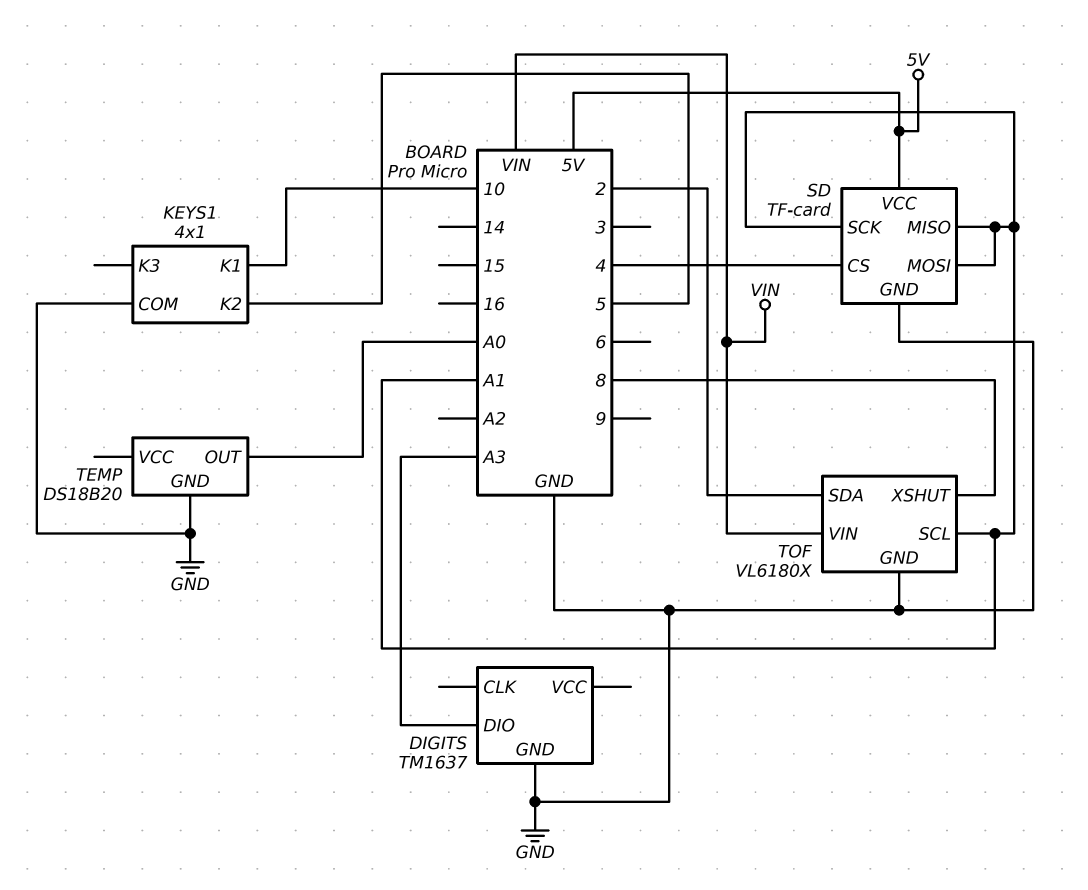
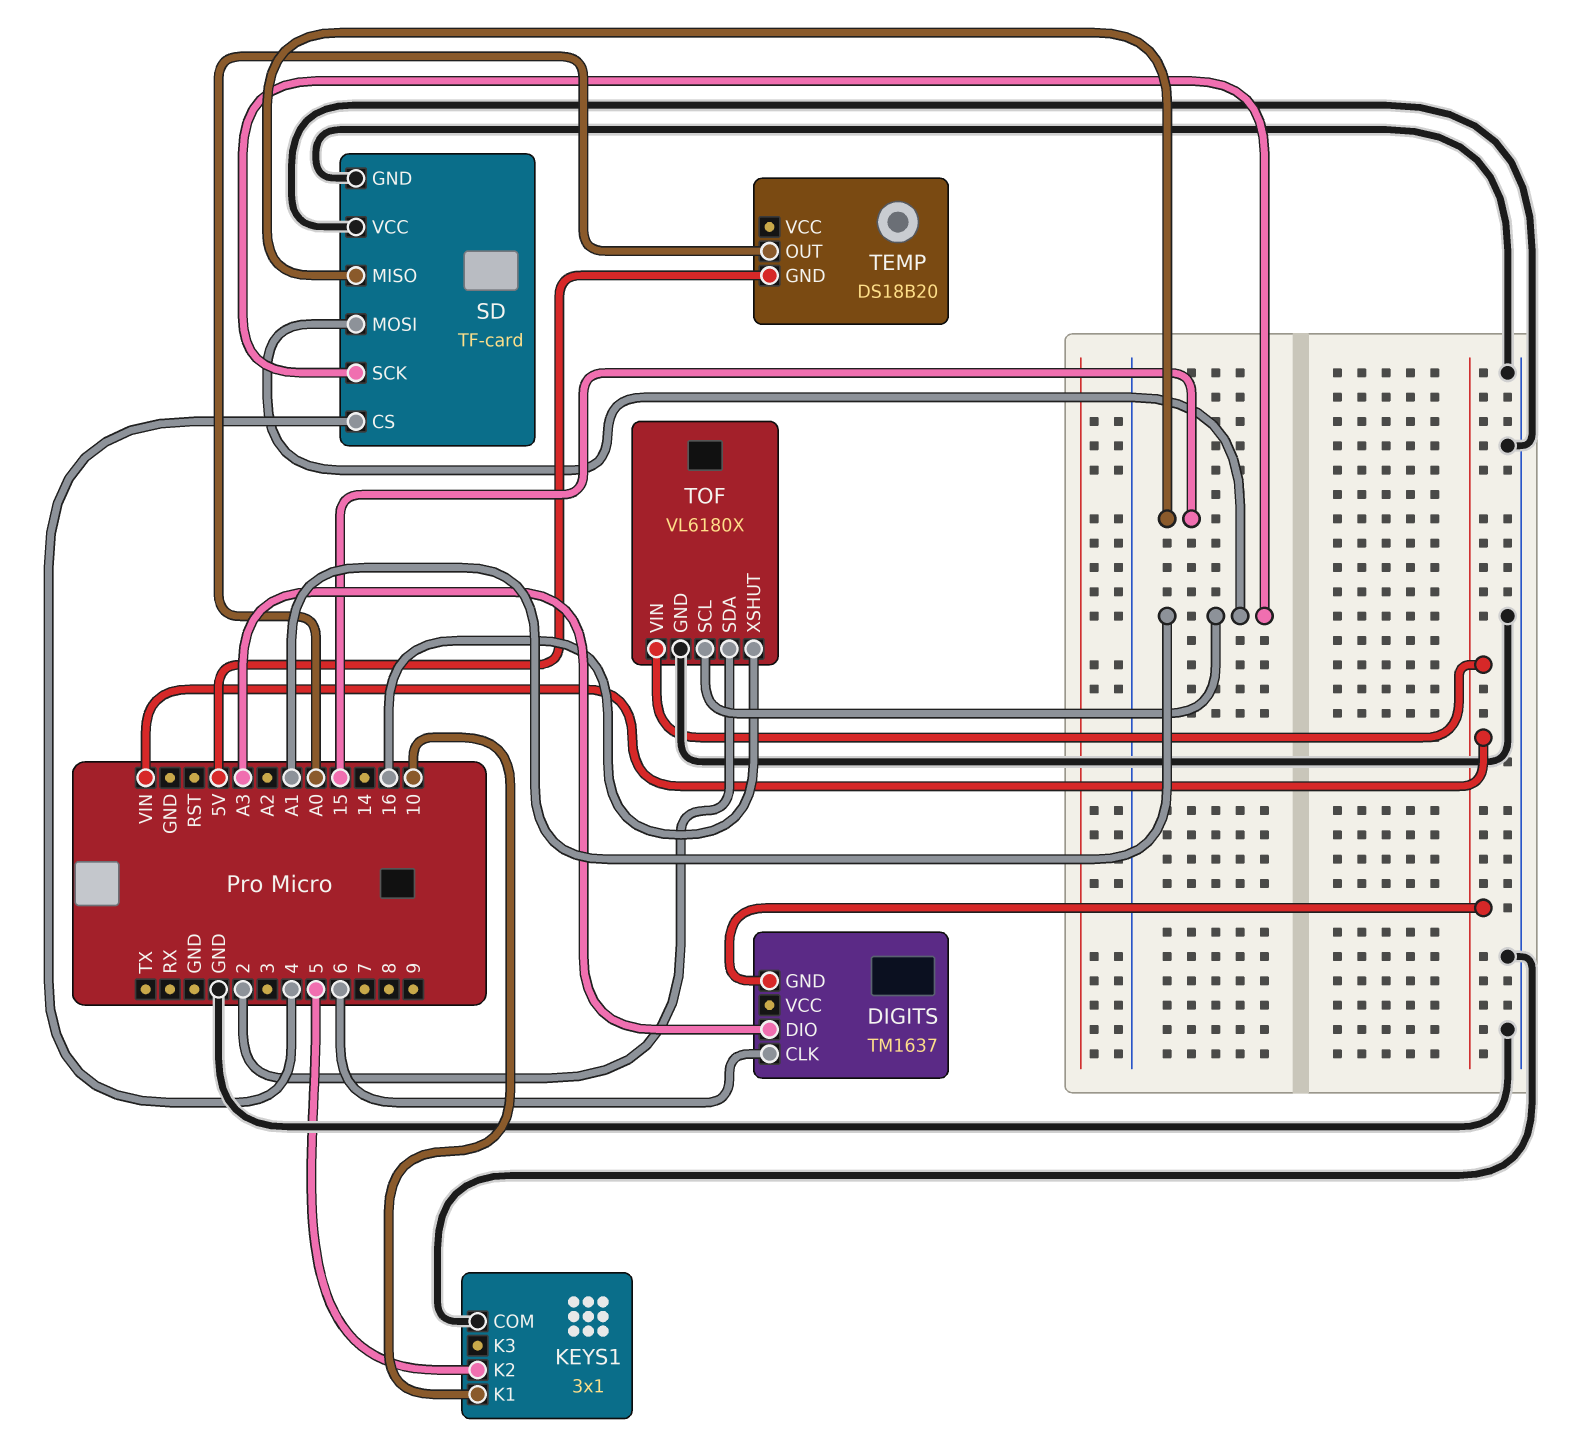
DIGITS pin CLK: none -> 6
DIGITS pin GND: GND -> VIN
KEYS1: 4x1 -> 3x1
SD pin MISO: A1 -> 15
SD pin VCC: 5V -> GND
TEMP pin GND: GND -> 5V
TOF pin XSHUT: 8 -> 16

